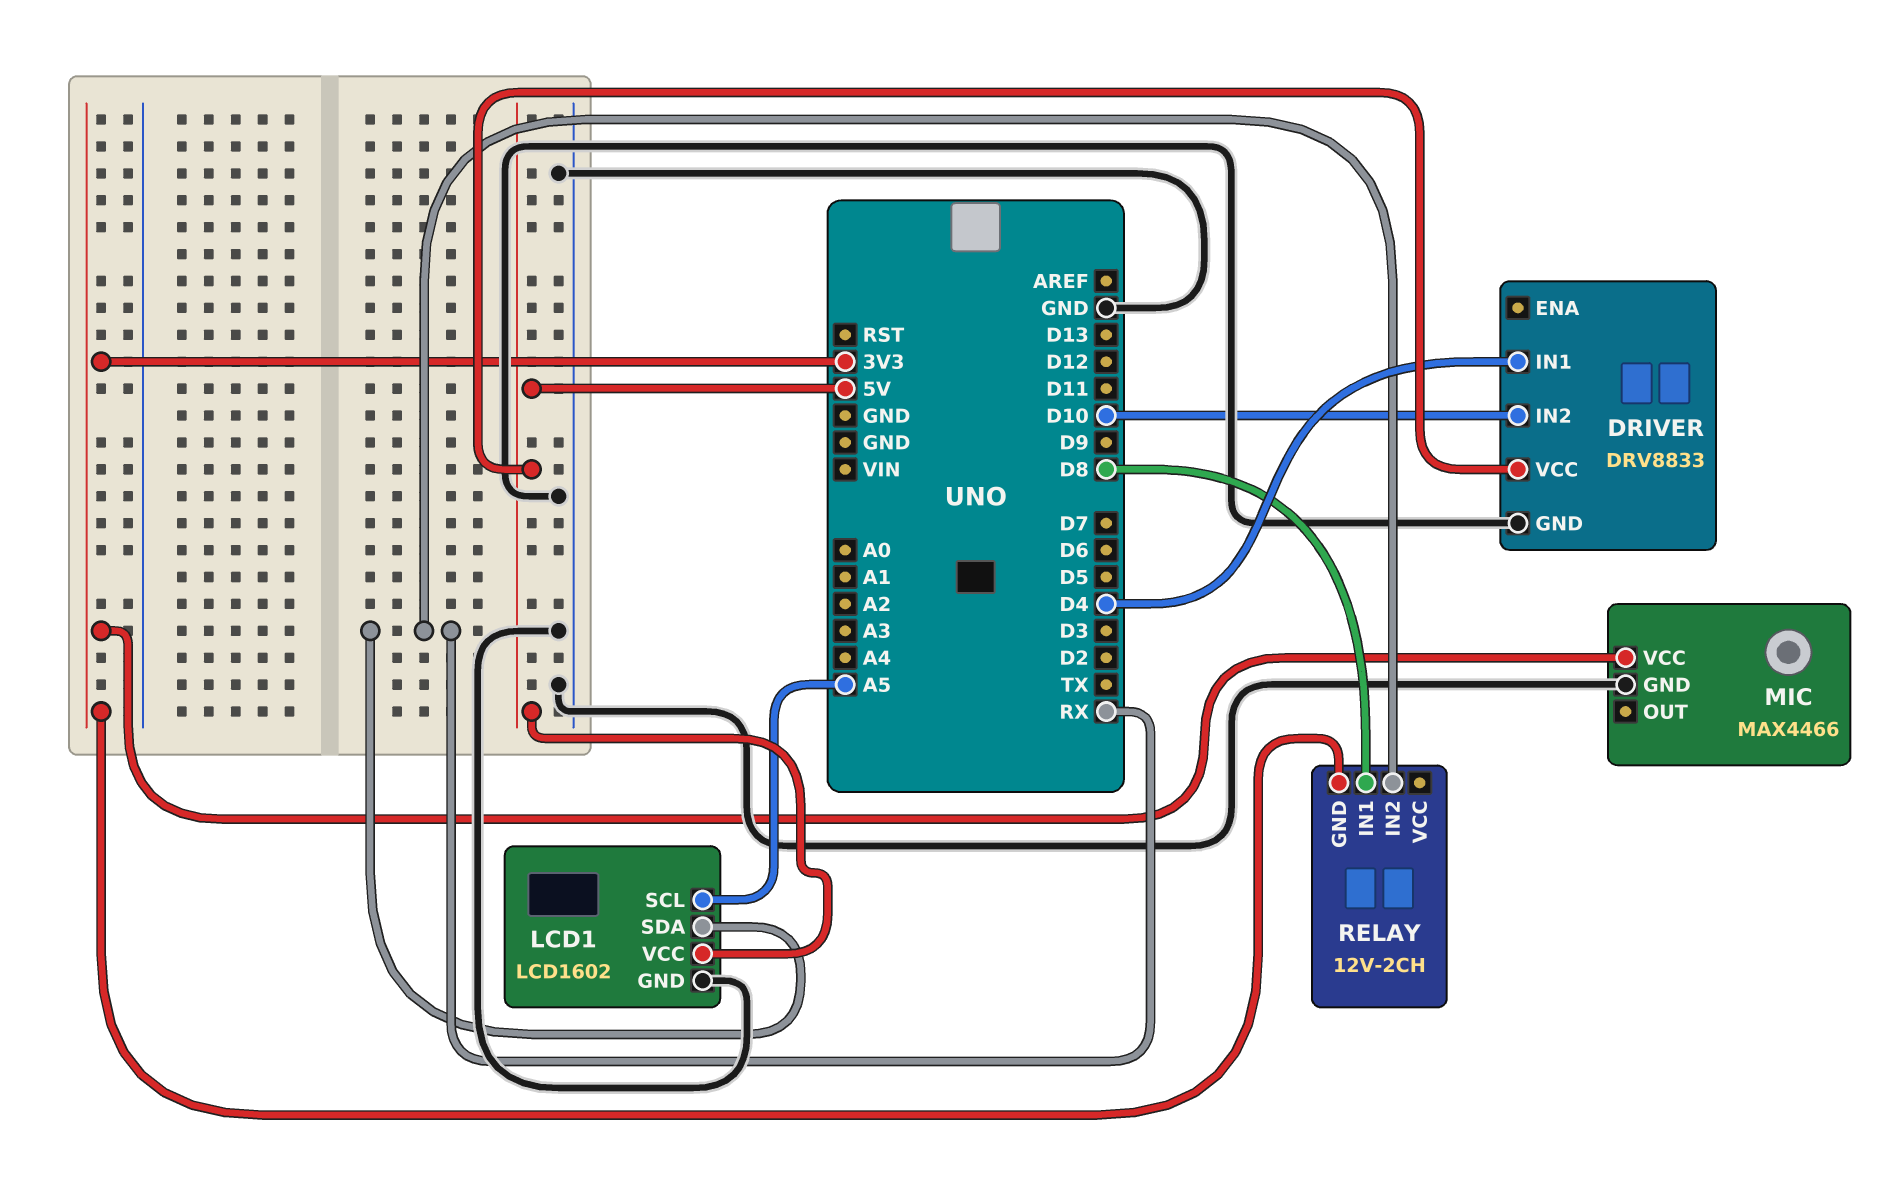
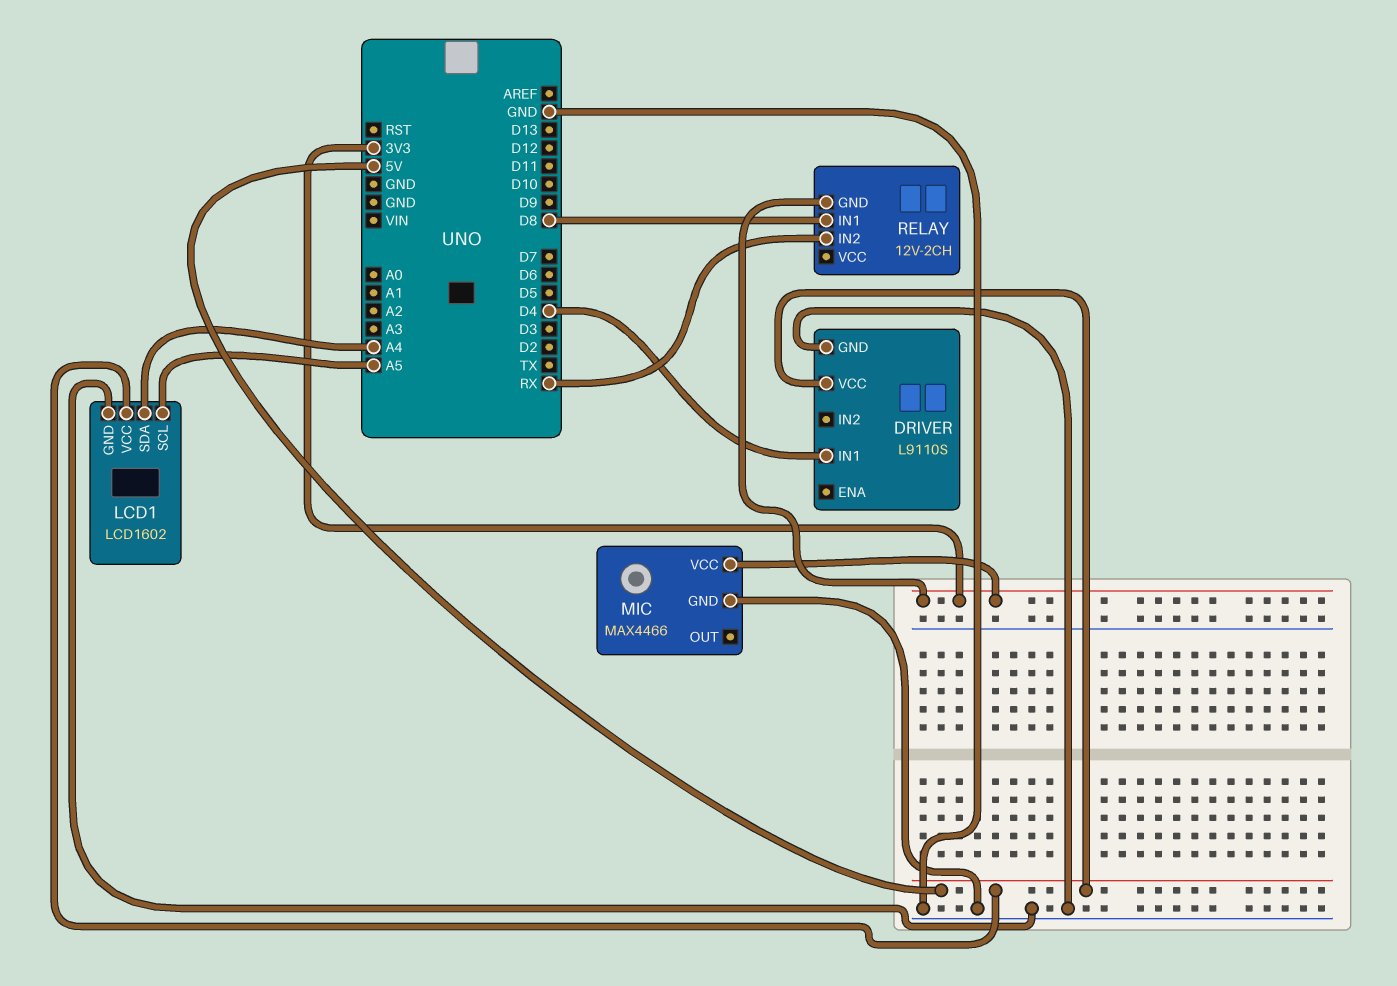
DRIVER: DRV8833 -> L9110S
DRIVER pin IN2: D10 -> none
LCD1 pin SDA: RX -> A4

